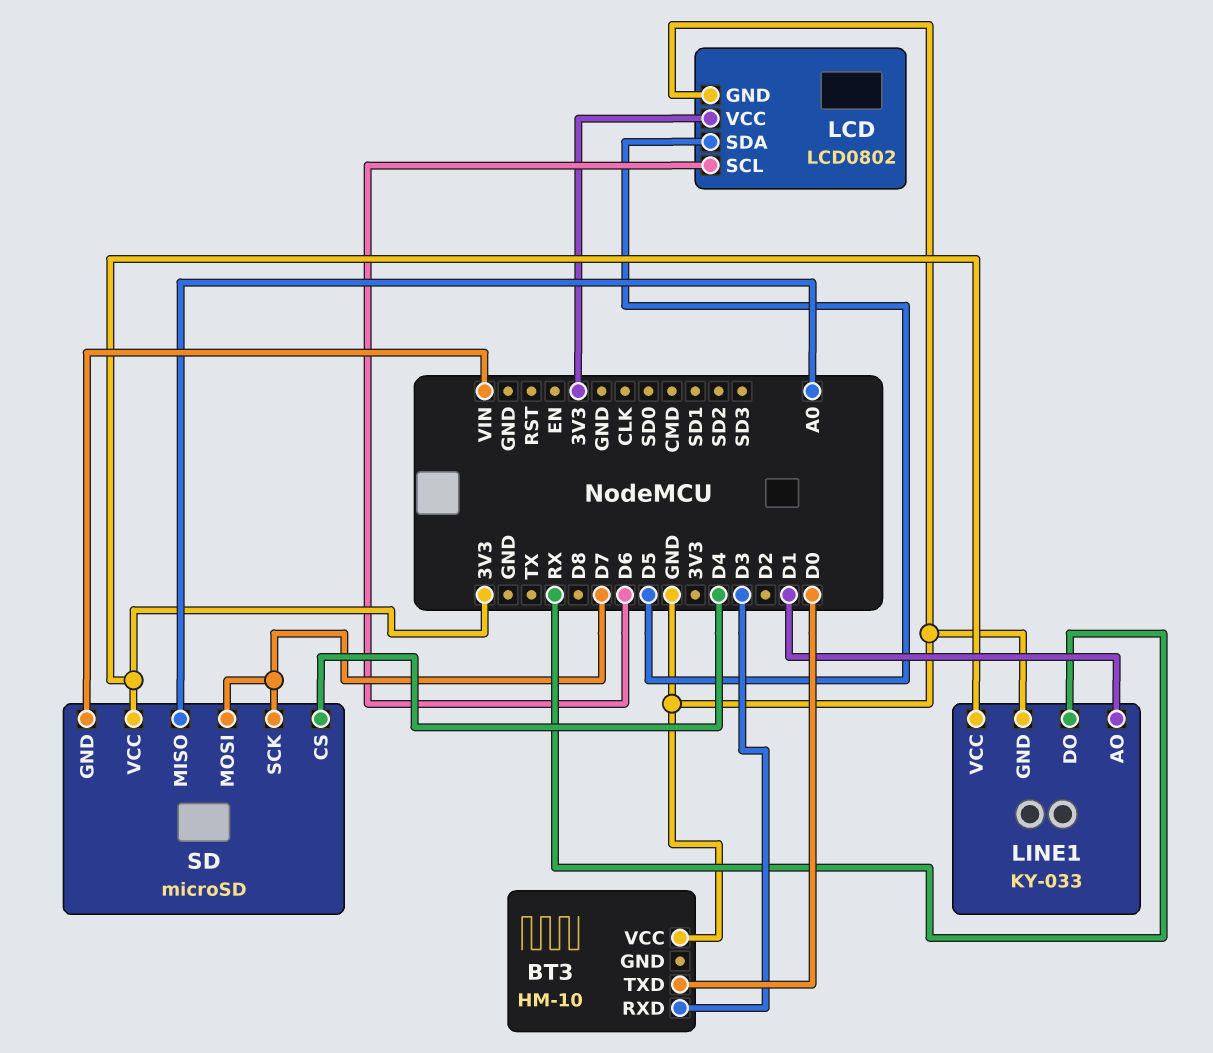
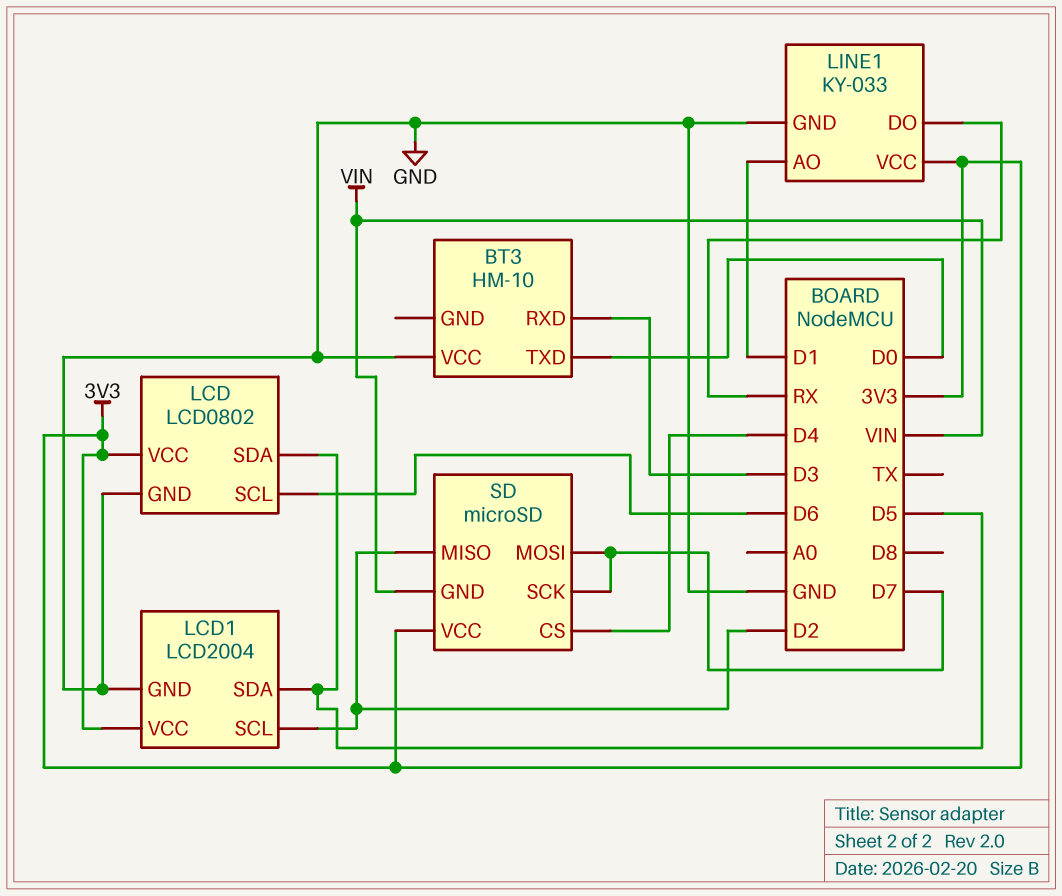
LCD1: none -> LCD2004
LCD1 pin GND: none -> GND
LCD1 pin SCL: none -> D2
LCD1 pin SDA: none -> D5
LCD1 pin VCC: none -> 3V3
SD pin MISO: A0 -> D2

